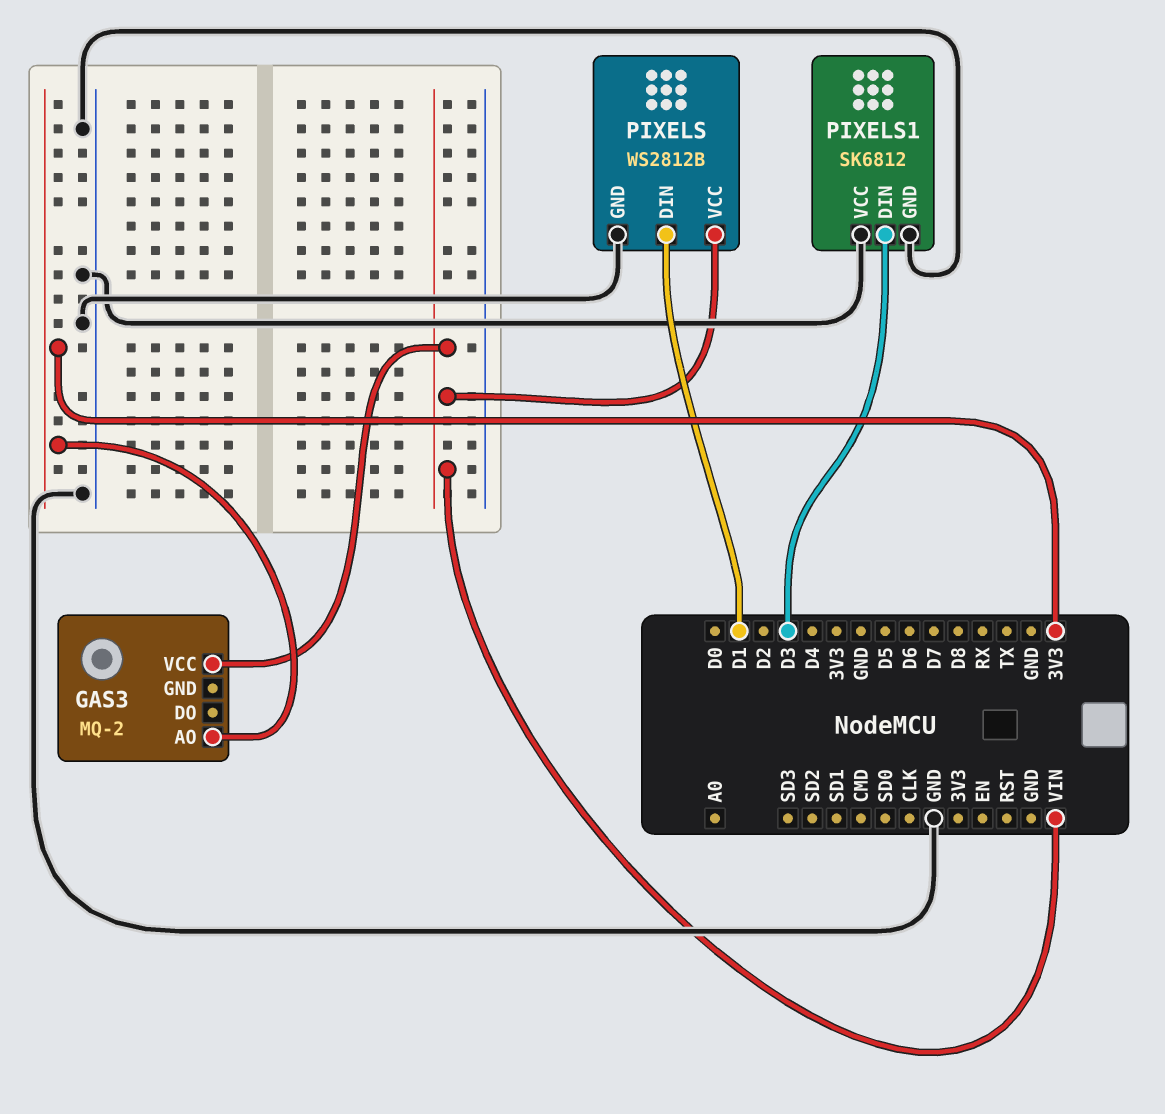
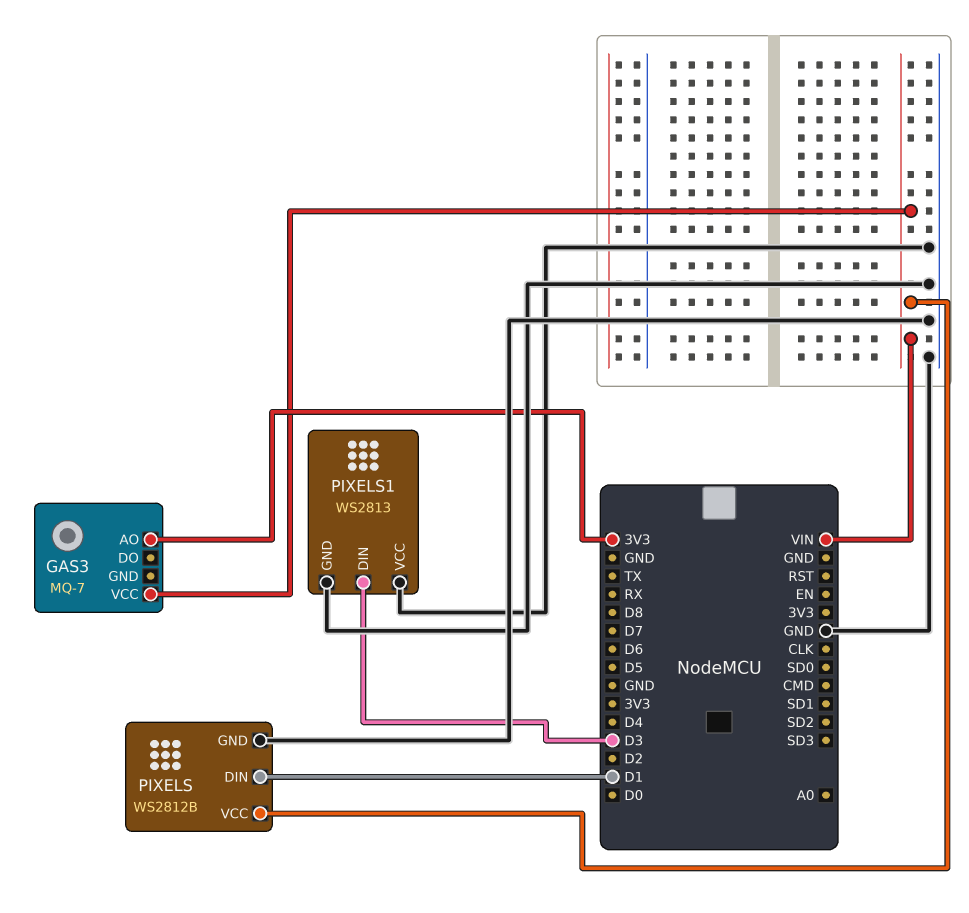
GAS3: MQ-2 -> MQ-7
PIXELS1: SK6812 -> WS2813

